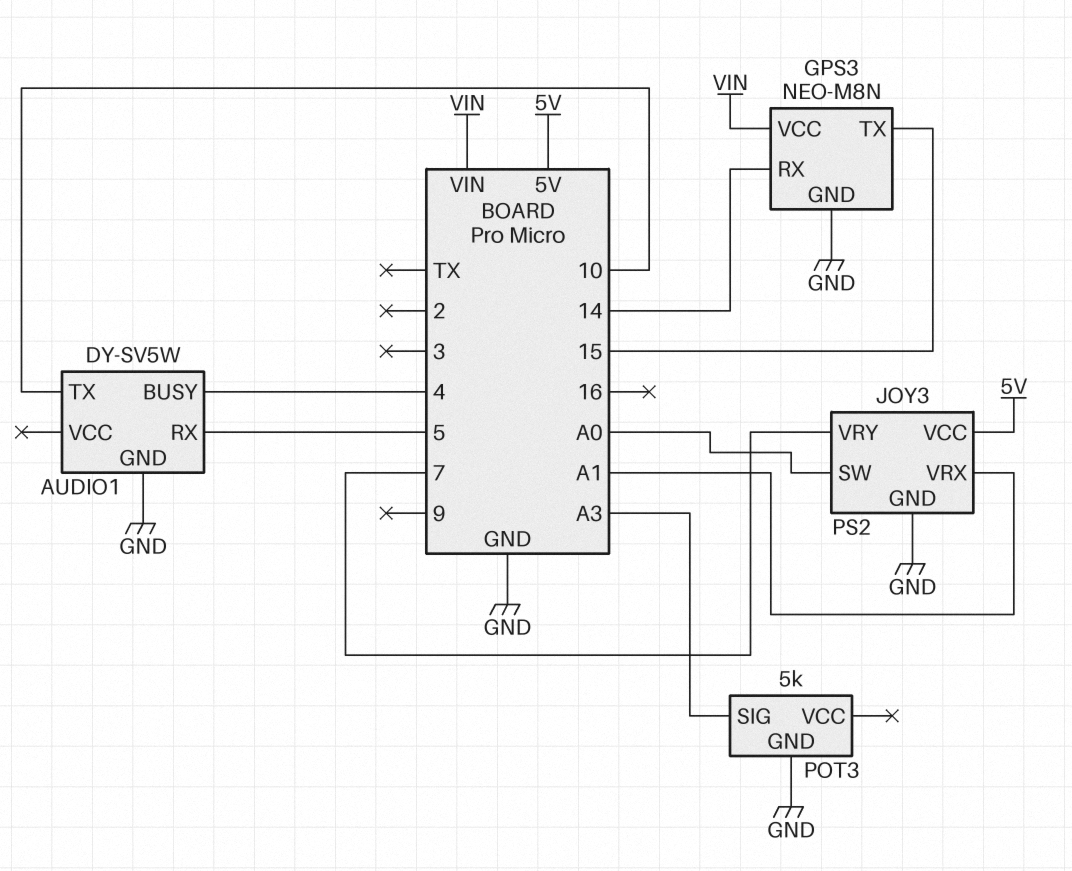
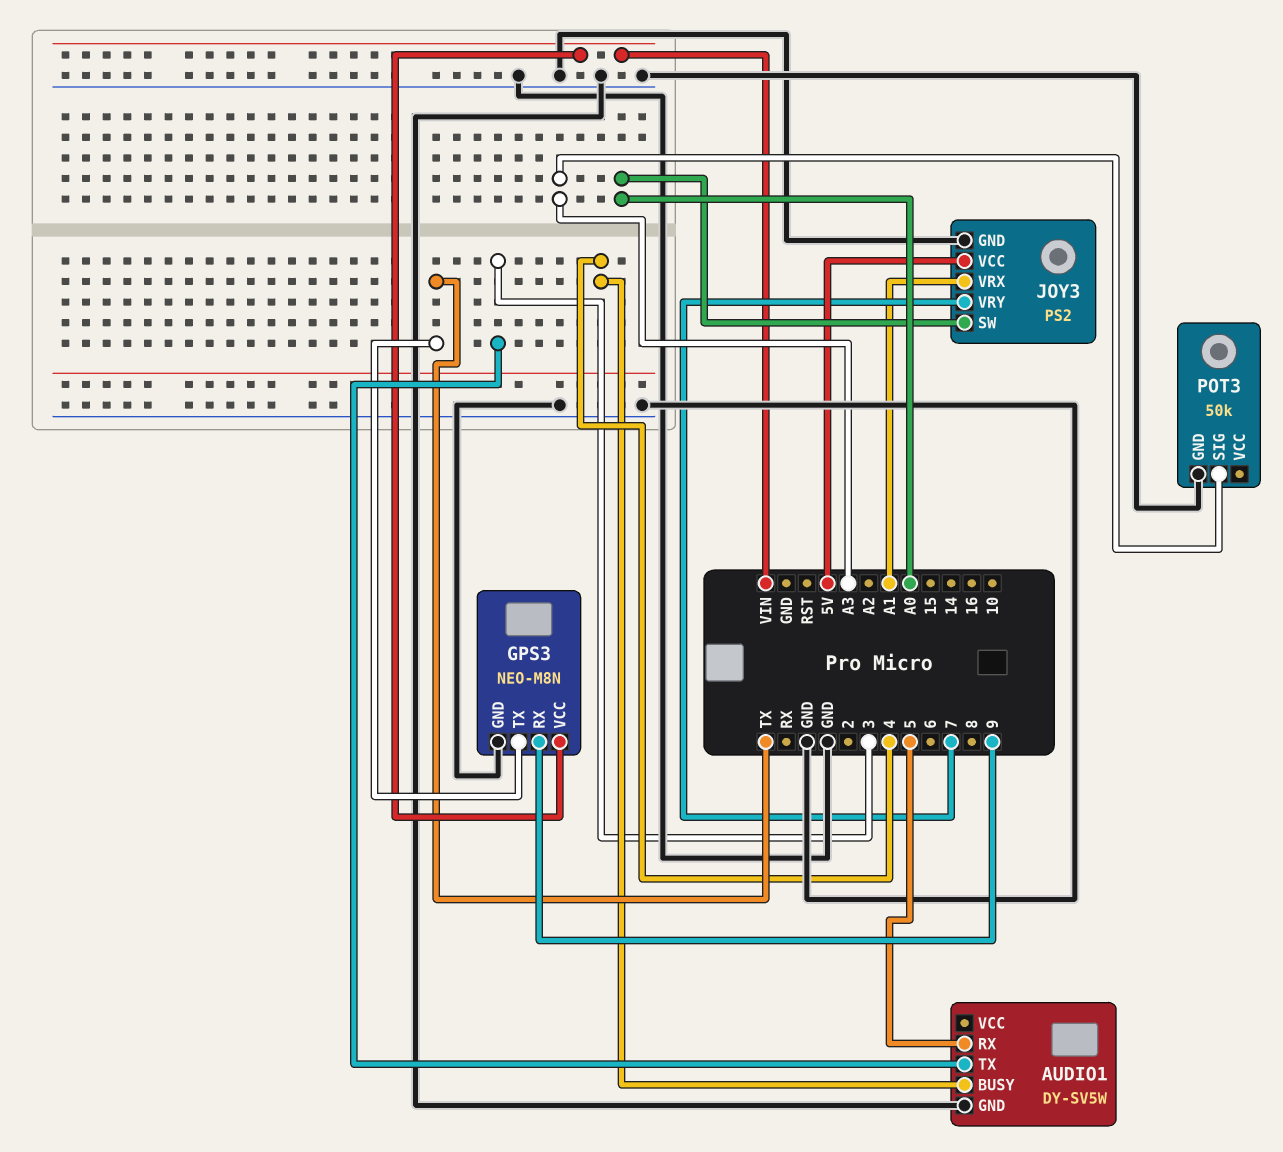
AUDIO1 pin TX: 10 -> 3
GPS3 pin RX: 14 -> 9
GPS3 pin TX: 15 -> TX
POT3: 5k -> 50k

